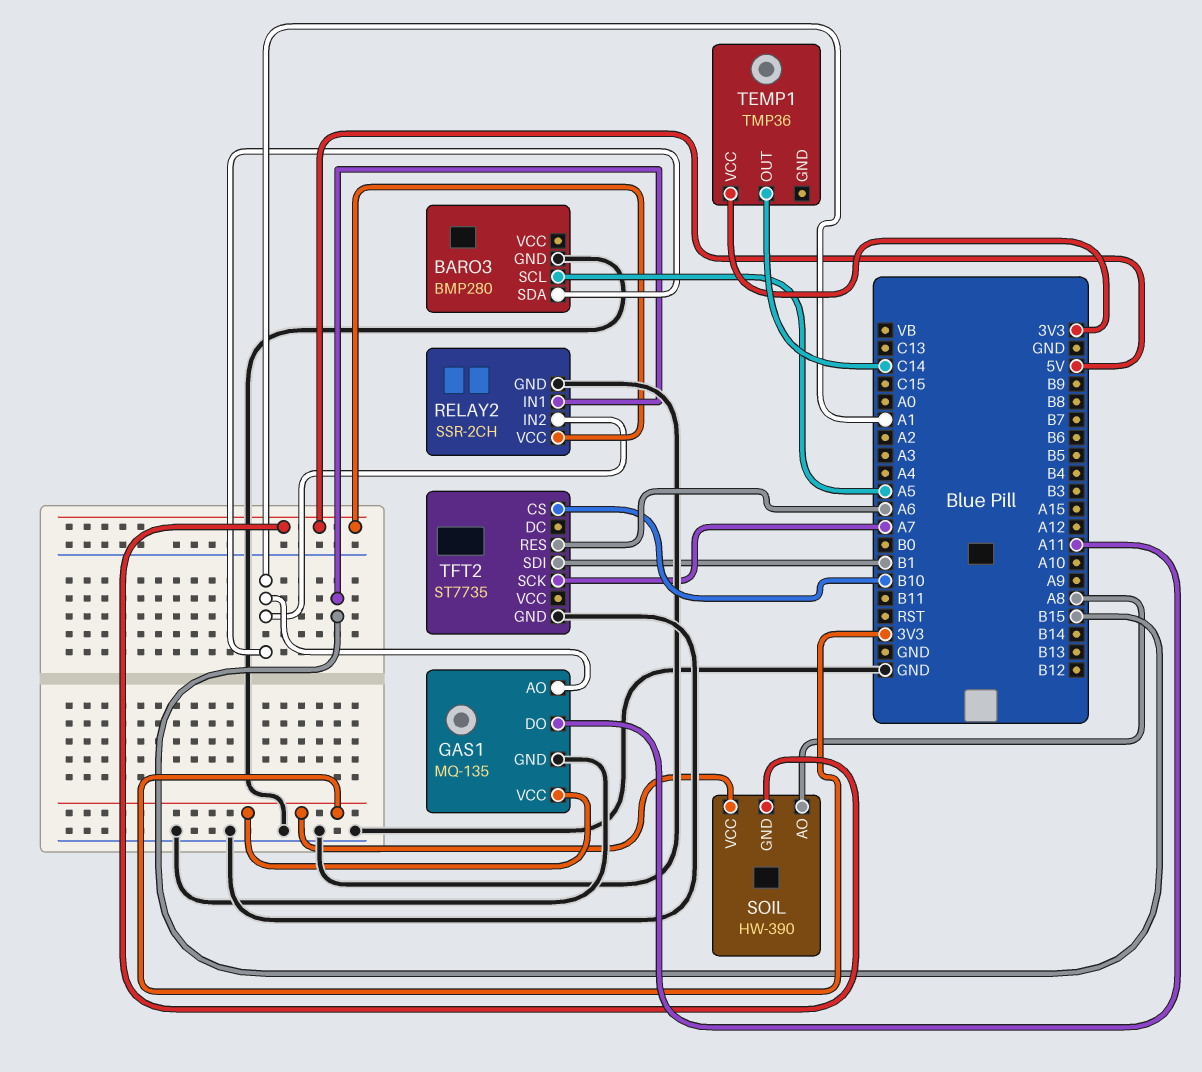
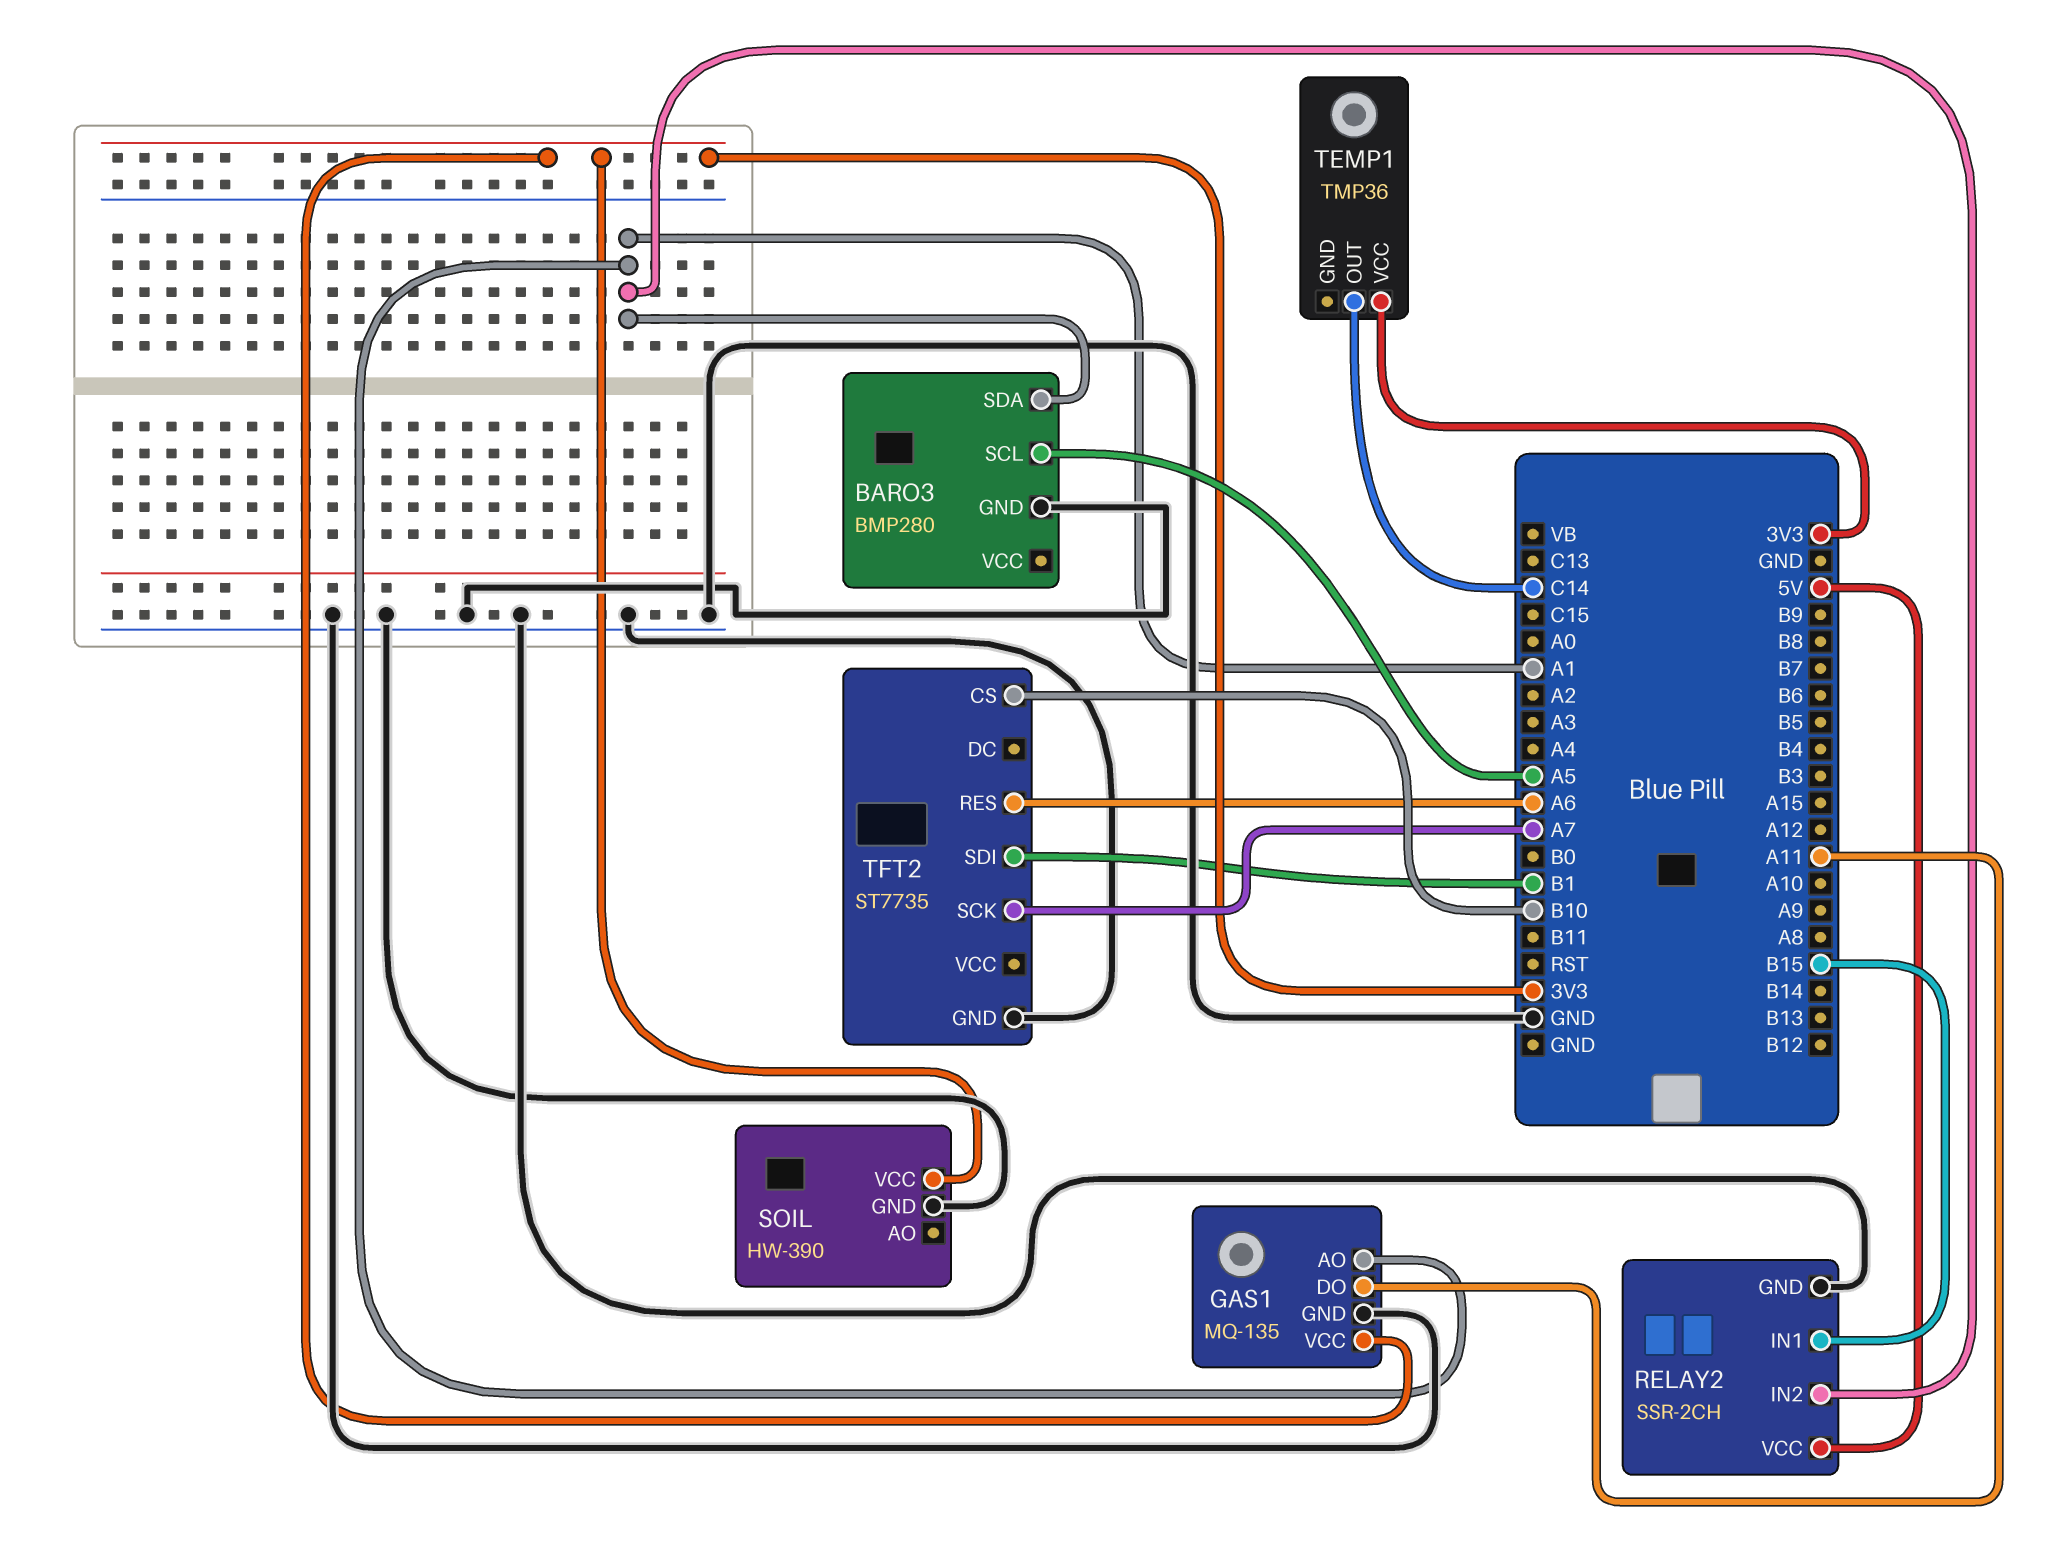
SOIL pin AO: A8 -> none
SOIL pin GND: 5V -> GND

